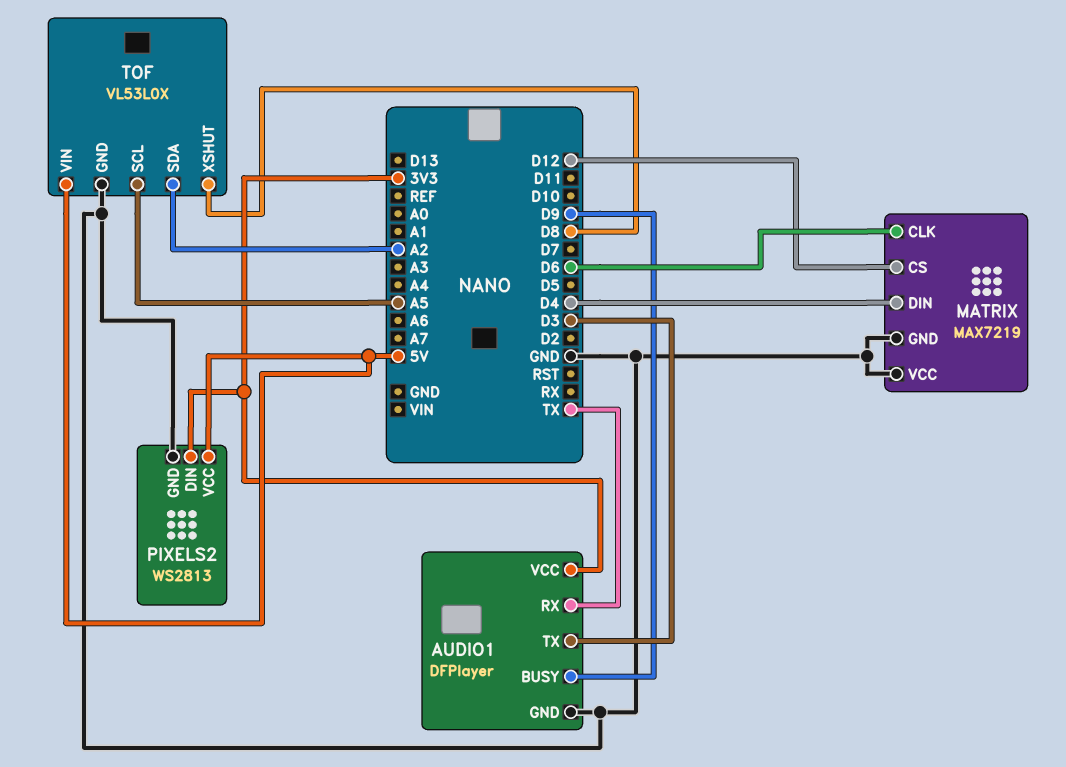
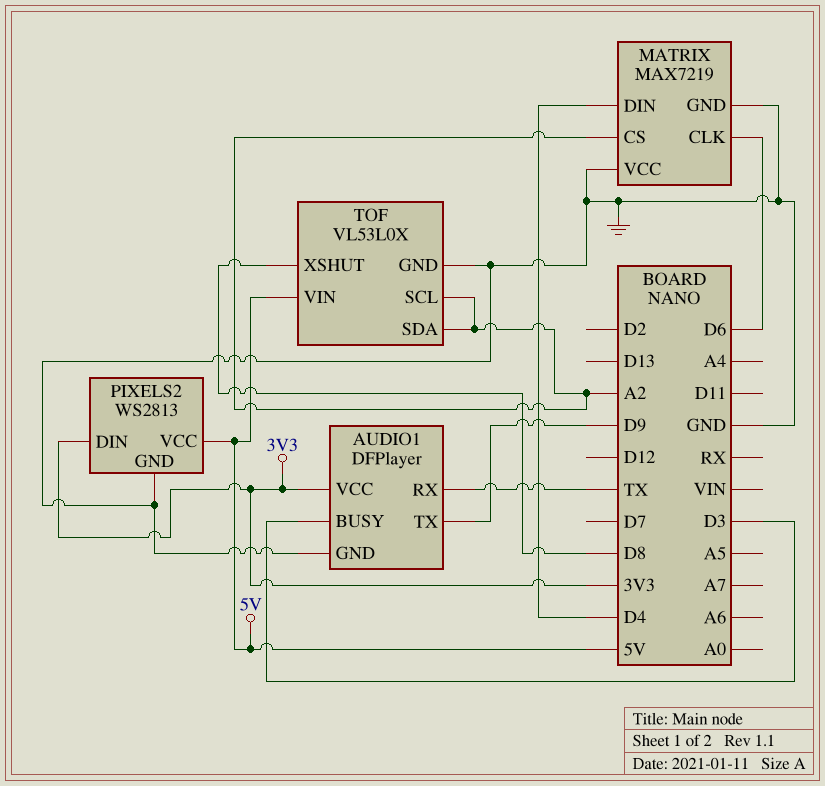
AUDIO1 pin BUSY: D9 -> D3
AUDIO1 pin TX: D3 -> D9
MATRIX pin CS: D12 -> A2
TOF pin SCL: A5 -> A2

